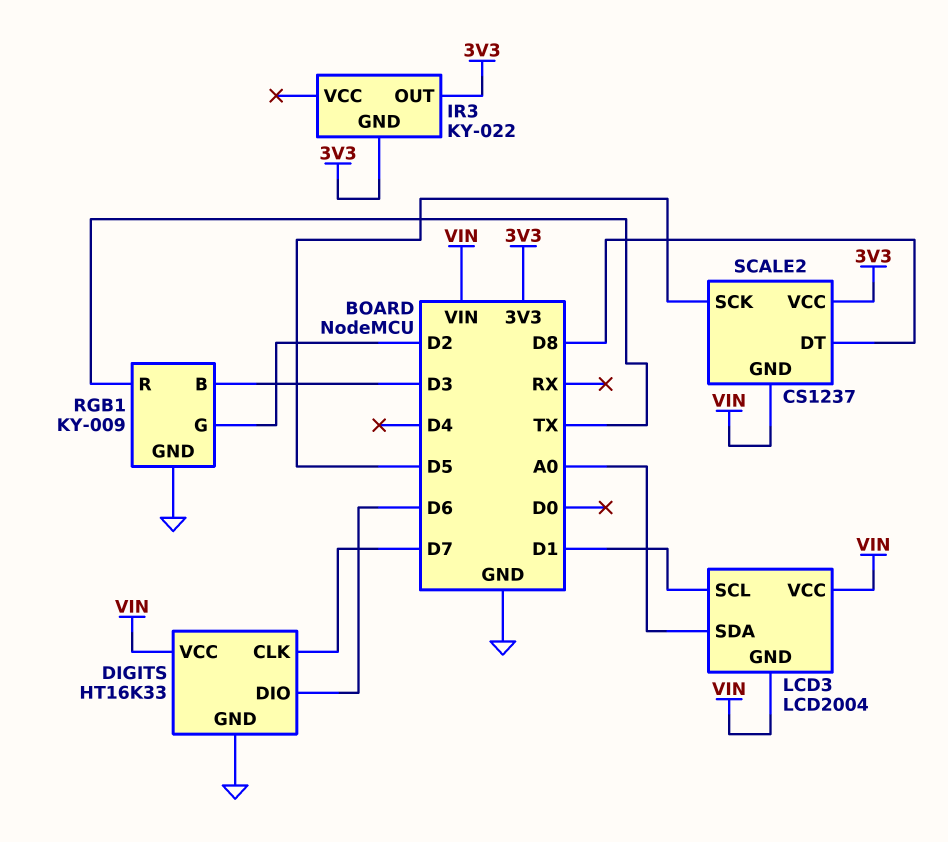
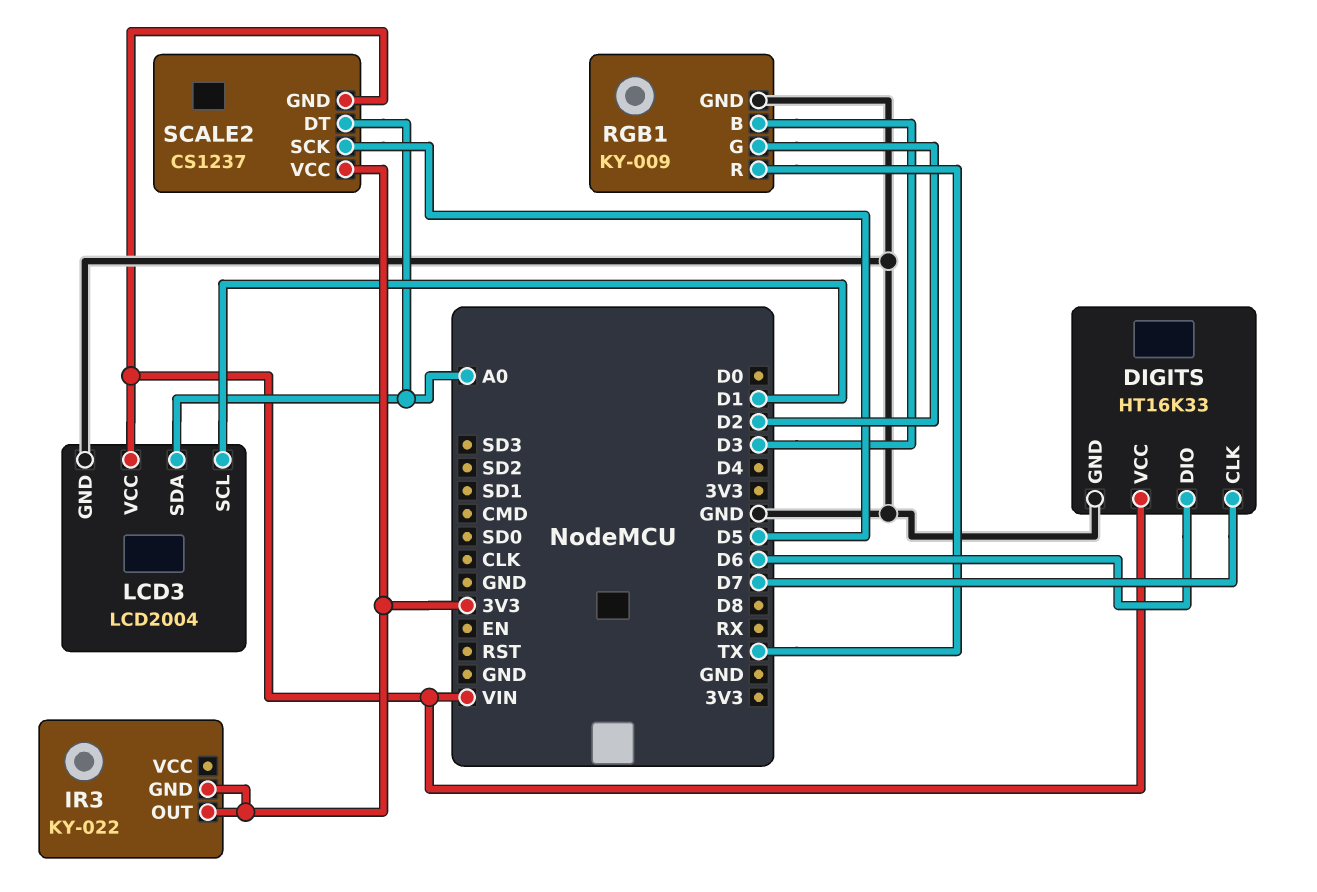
LCD3 pin GND: VIN -> GND
SCALE2 pin DT: D8 -> A0

